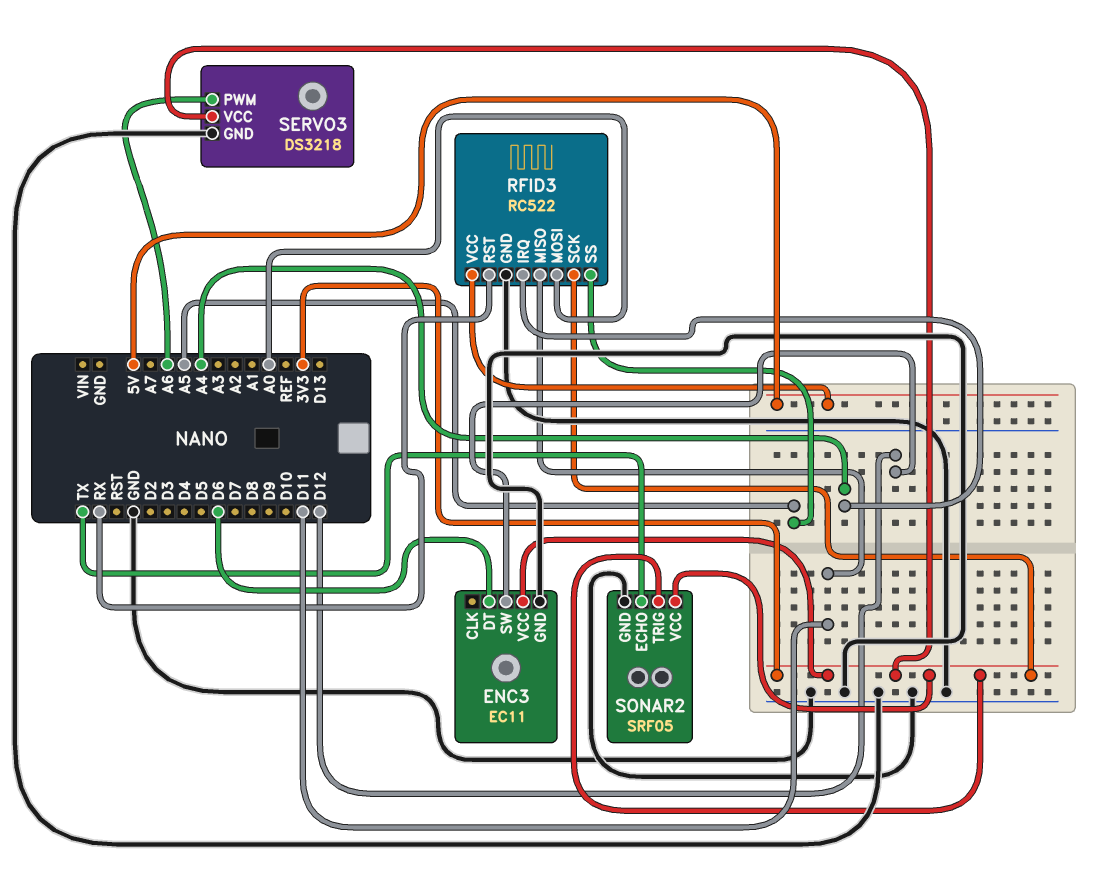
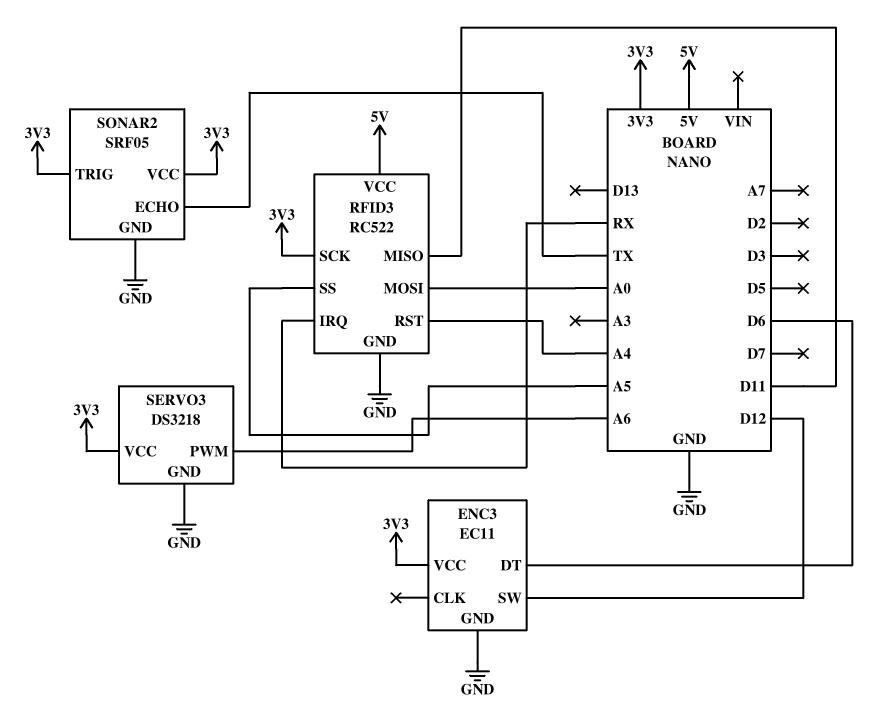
RFID3 pin IRQ: A4 -> RX
RFID3 pin RST: RX -> A4

